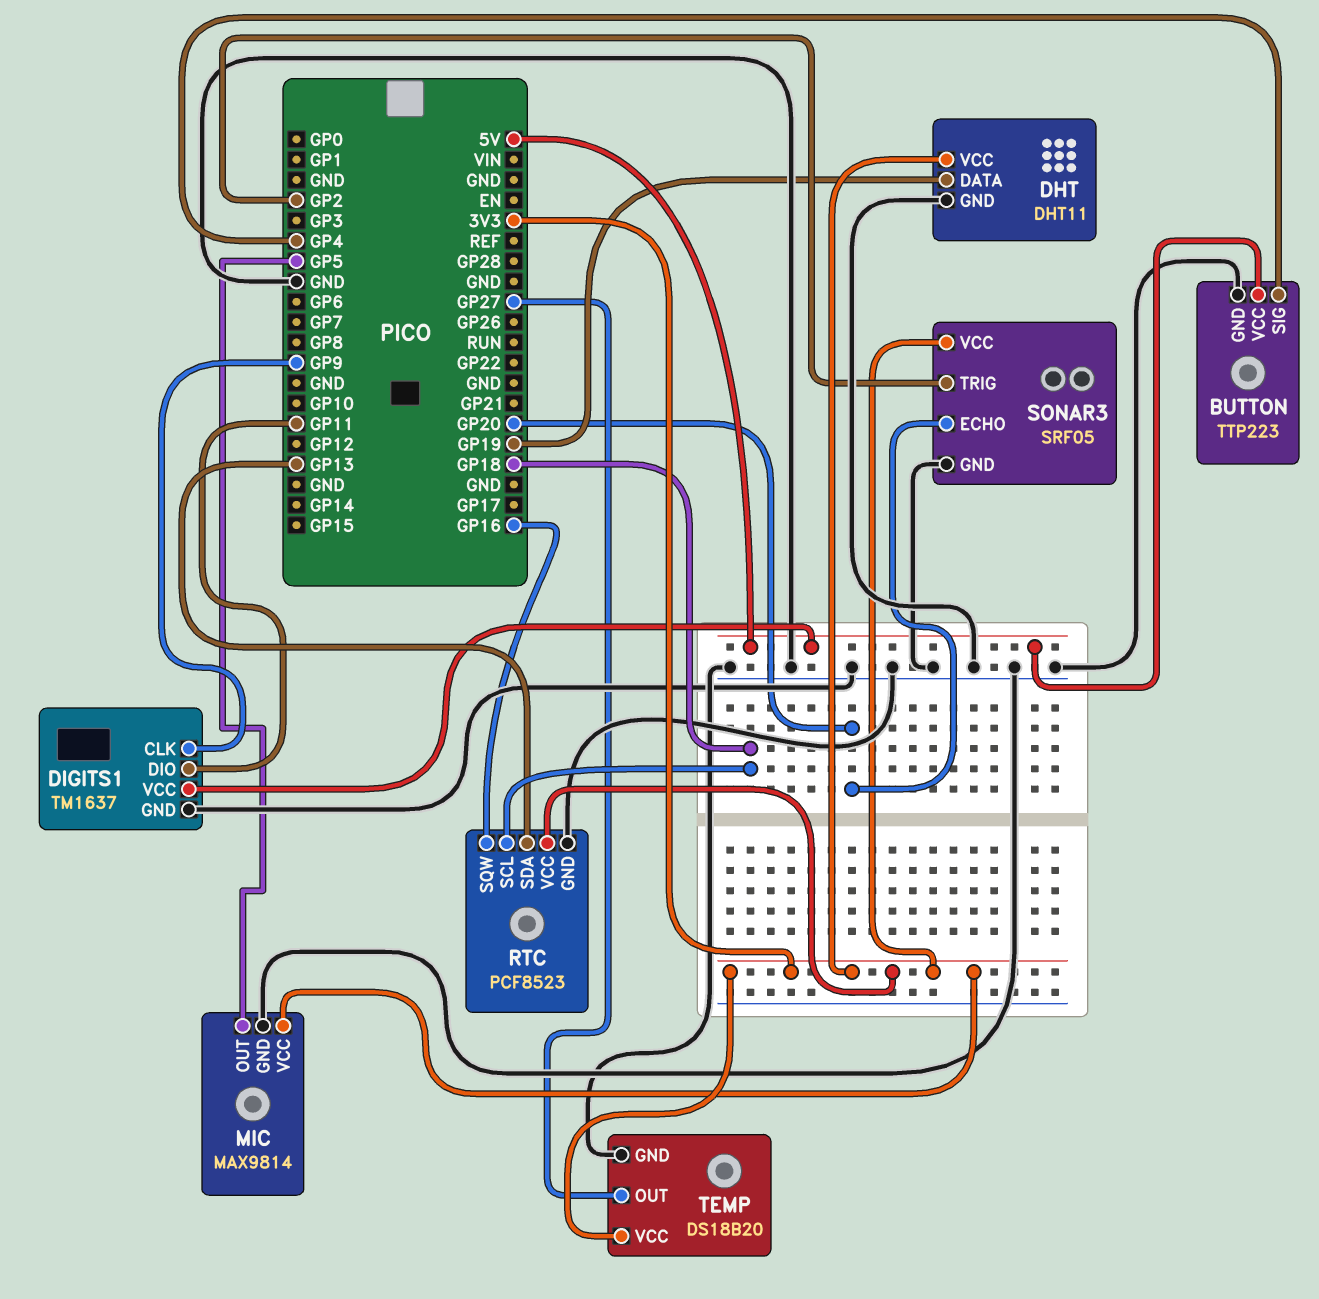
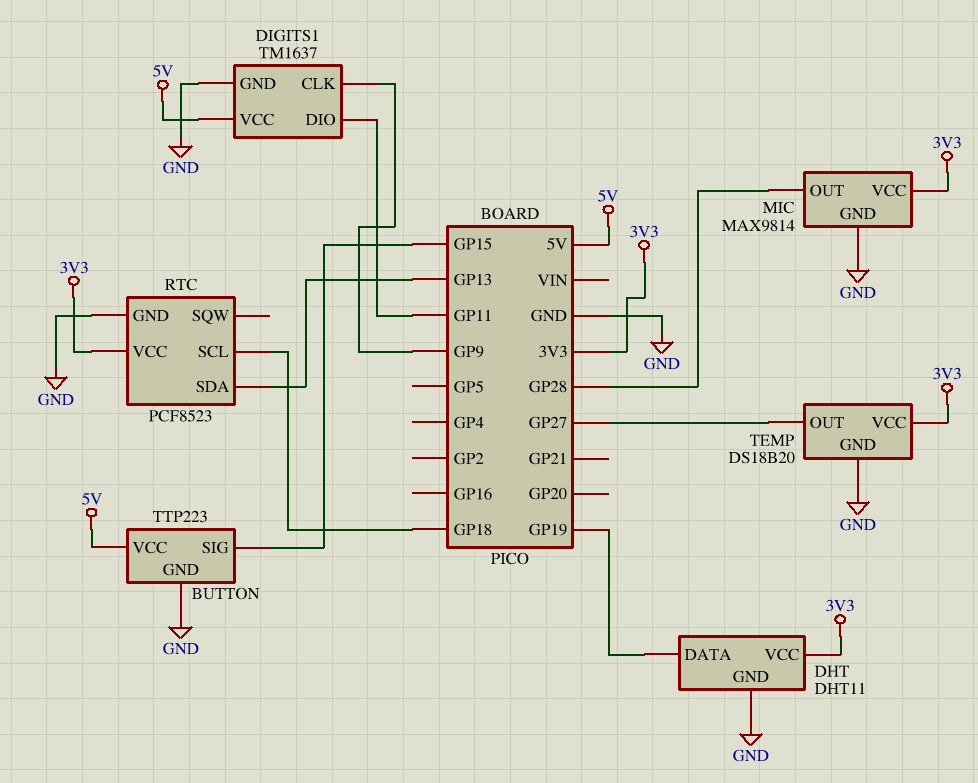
BUTTON pin SIG: GP4 -> GP15
MIC pin OUT: GP5 -> GP28
RTC pin SQW: GP16 -> none
SONAR3: SRF05 -> none
SONAR3 pin ECHO: GP20 -> none
SONAR3 pin GND: GND -> none
SONAR3 pin TRIG: GP2 -> none
SONAR3 pin VCC: 3V3 -> none

